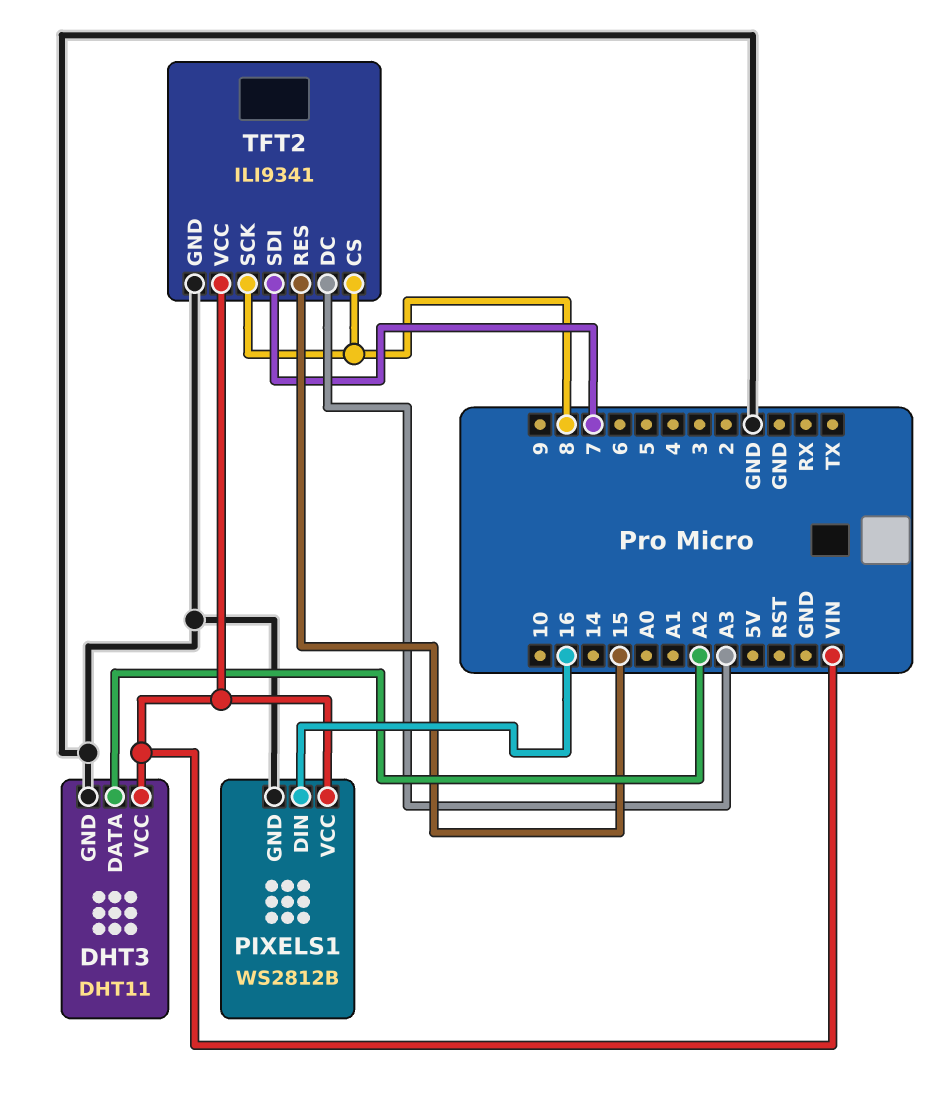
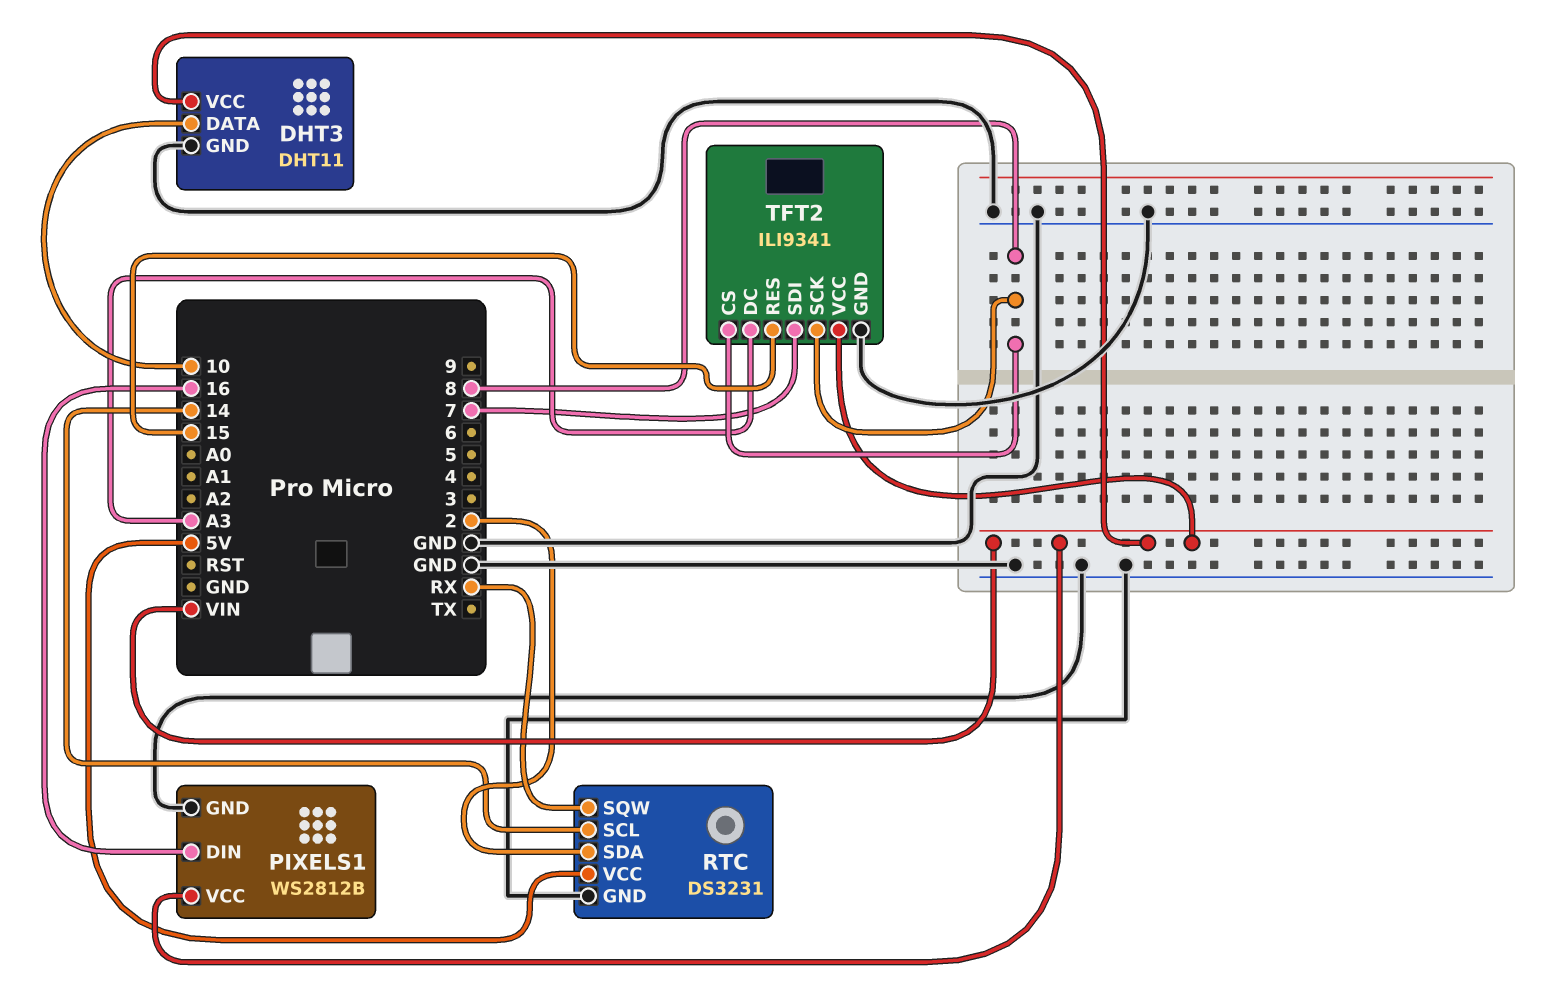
DHT3 pin DATA: A2 -> 10
RTC: none -> DS3231
RTC pin GND: none -> GND
RTC pin SCL: none -> 14
RTC pin SDA: none -> 2
RTC pin SQW: none -> RX
RTC pin VCC: none -> 5V

